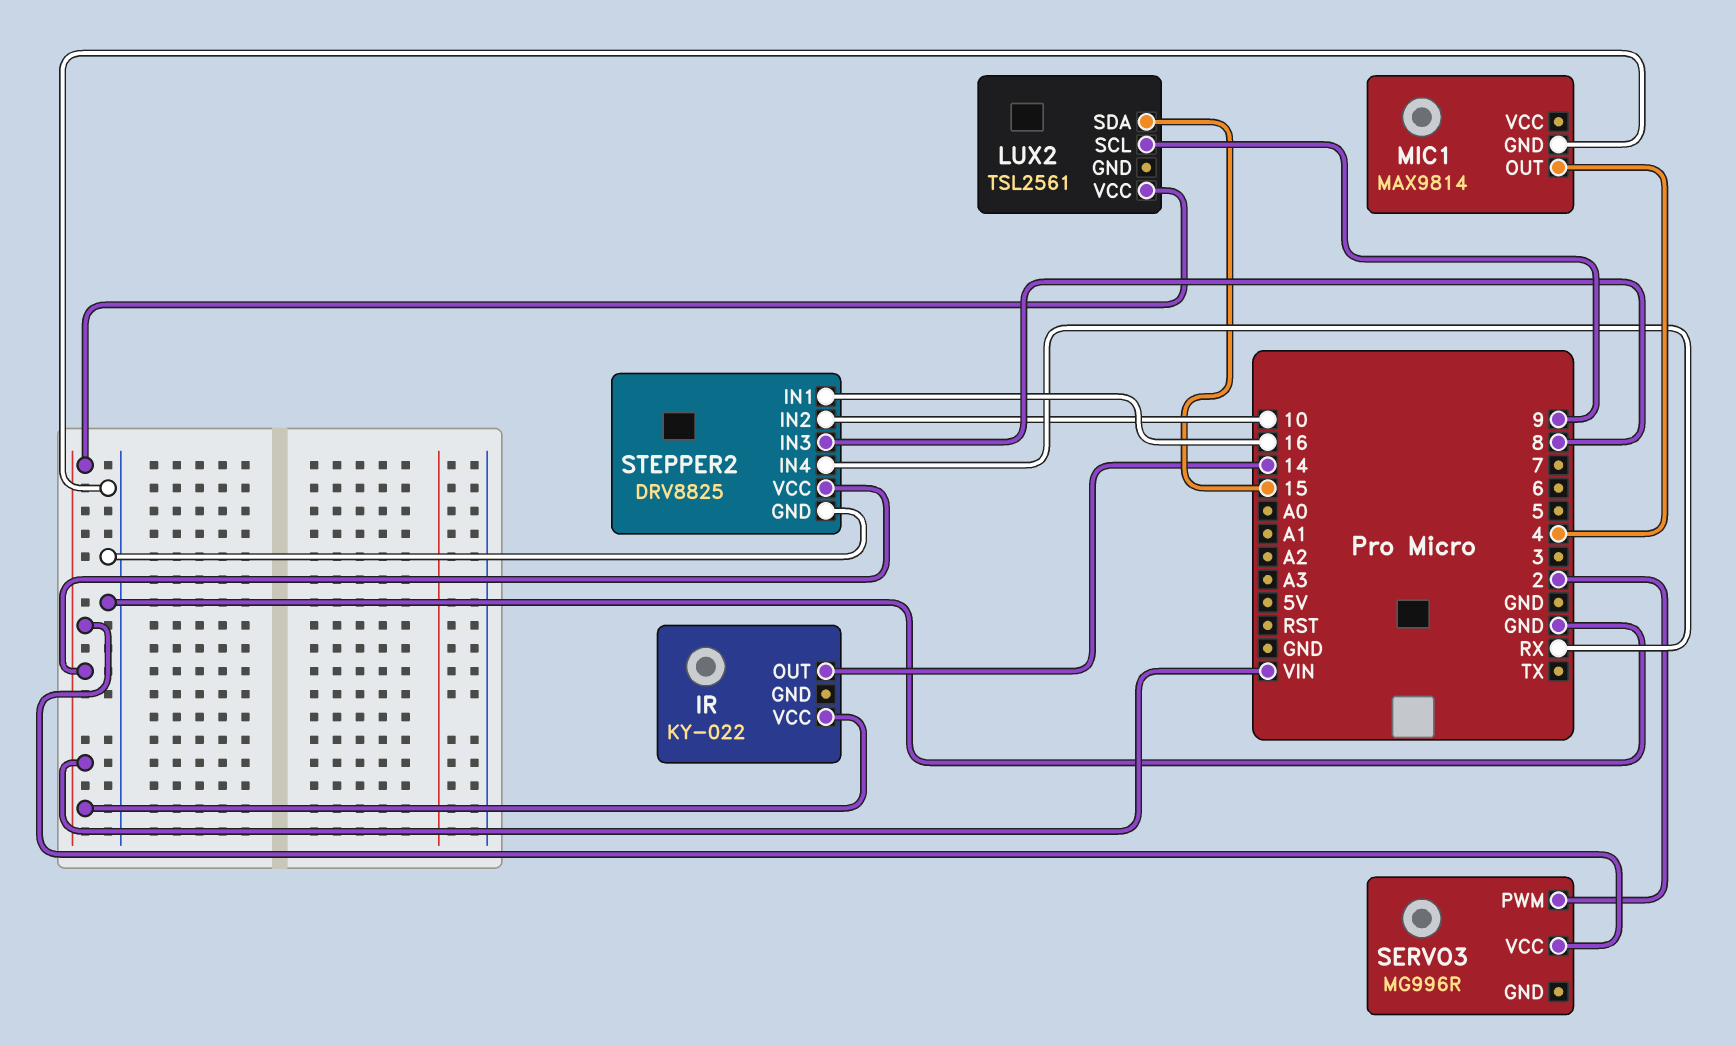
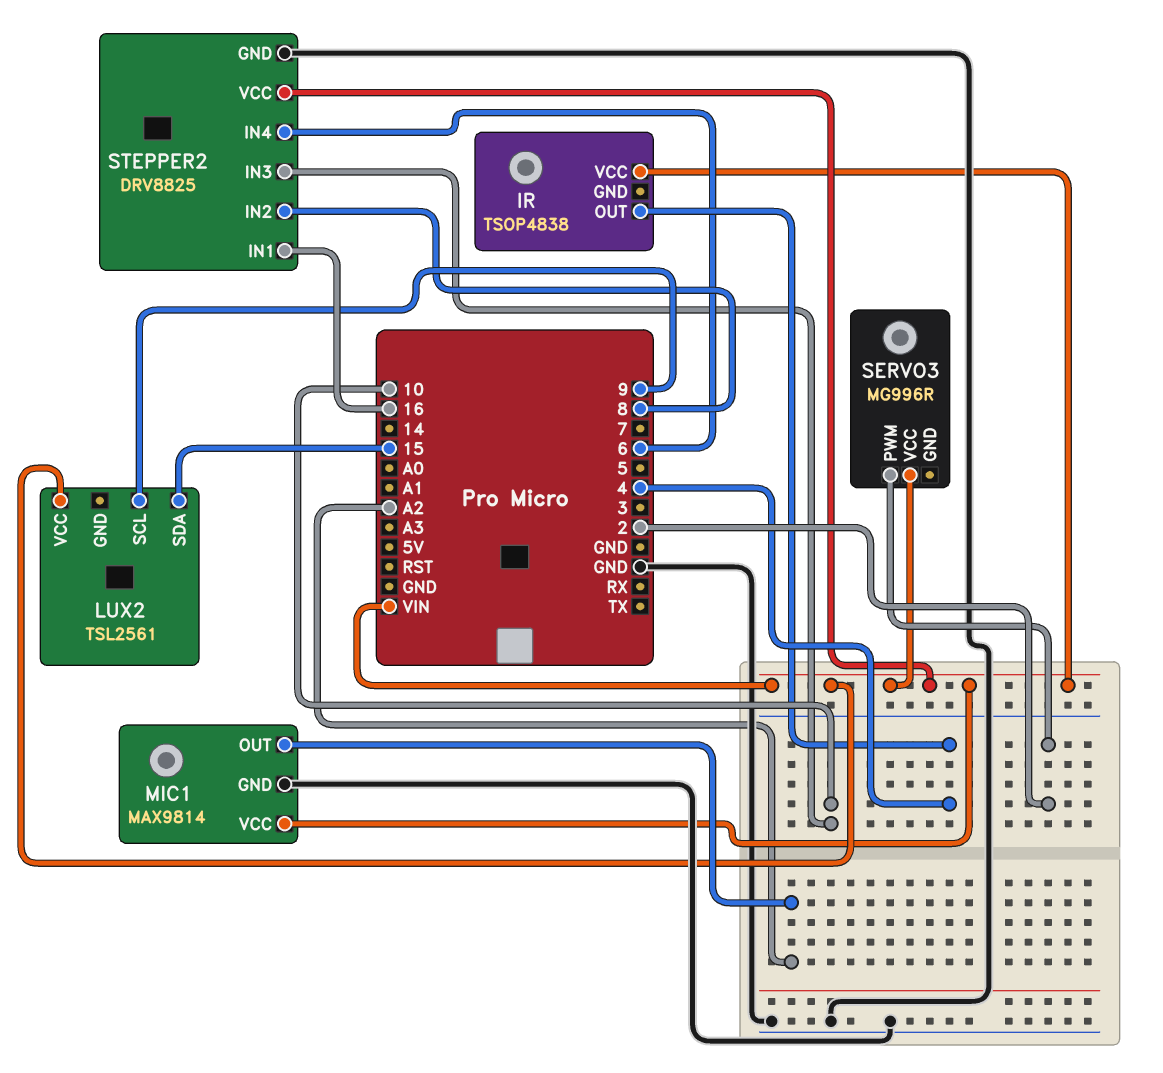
IR: KY-022 -> TSOP4838
IR pin OUT: 14 -> 4
MIC1 pin OUT: 4 -> A2
MIC1 pin VCC: none -> VIN
STEPPER2 pin IN2: 10 -> 8
STEPPER2 pin IN3: 8 -> 10
STEPPER2 pin IN4: RX -> 6

